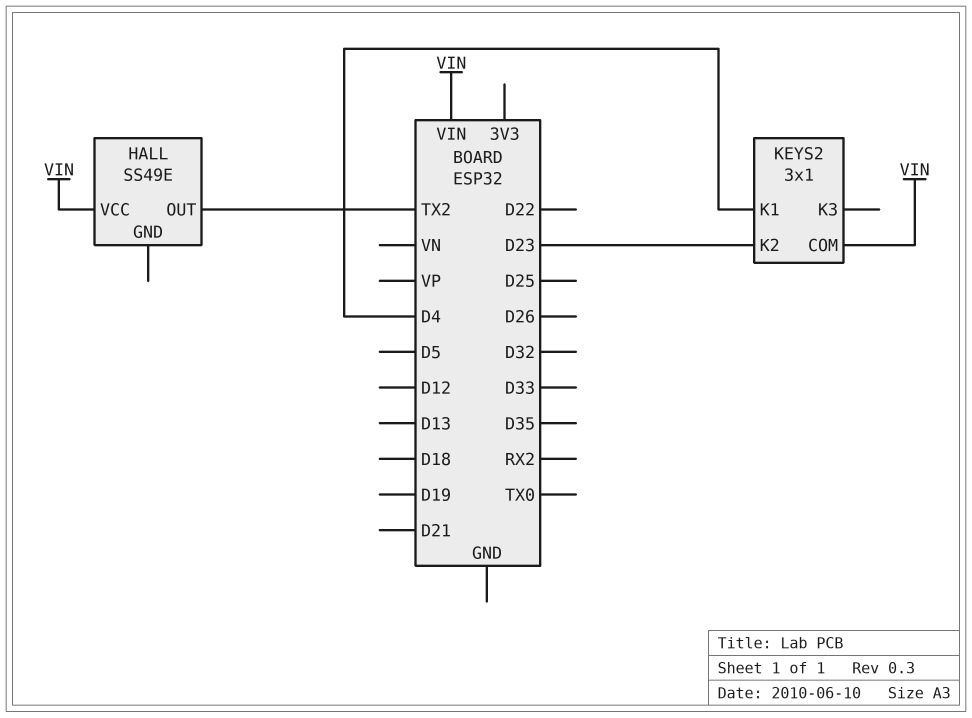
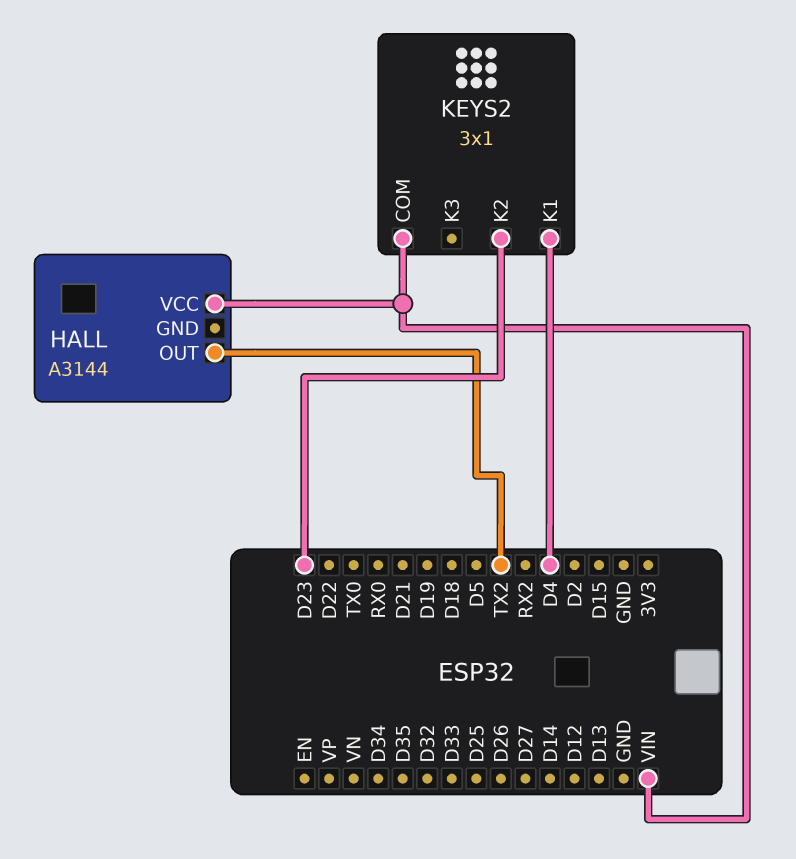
HALL: SS49E -> A3144

